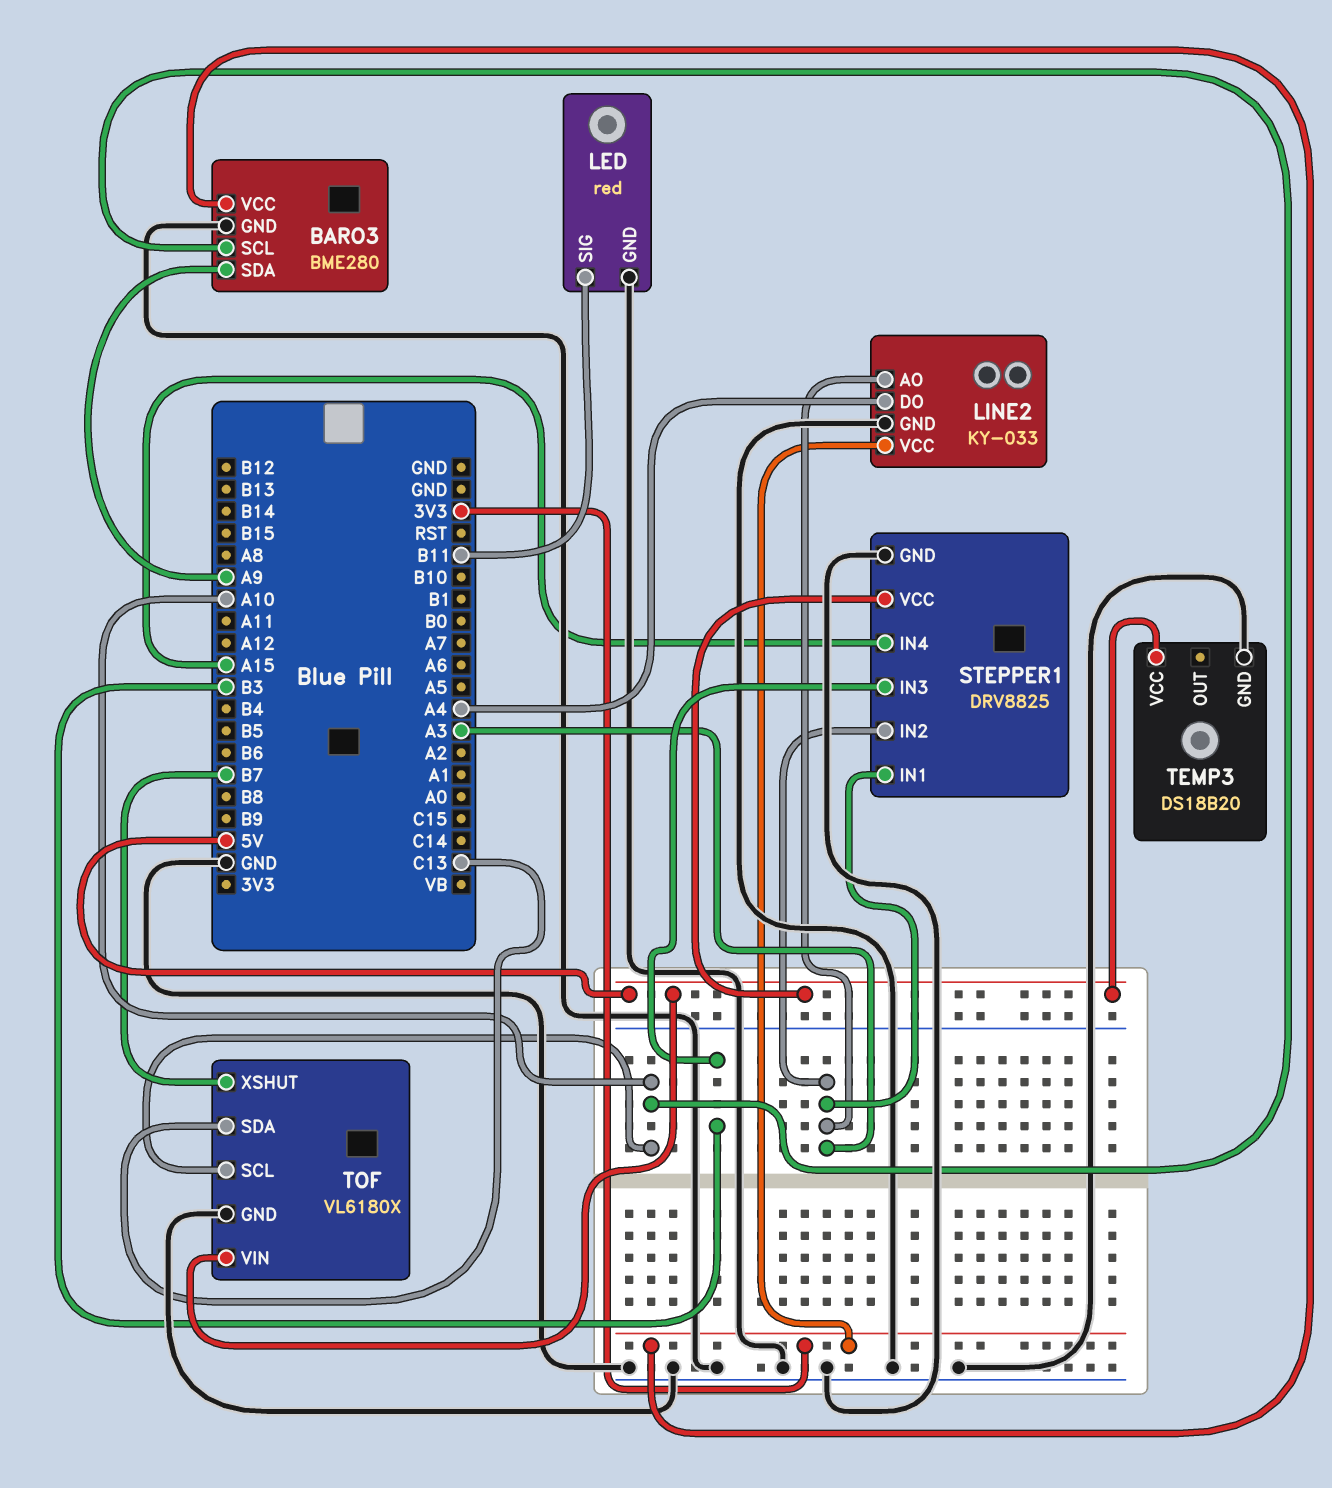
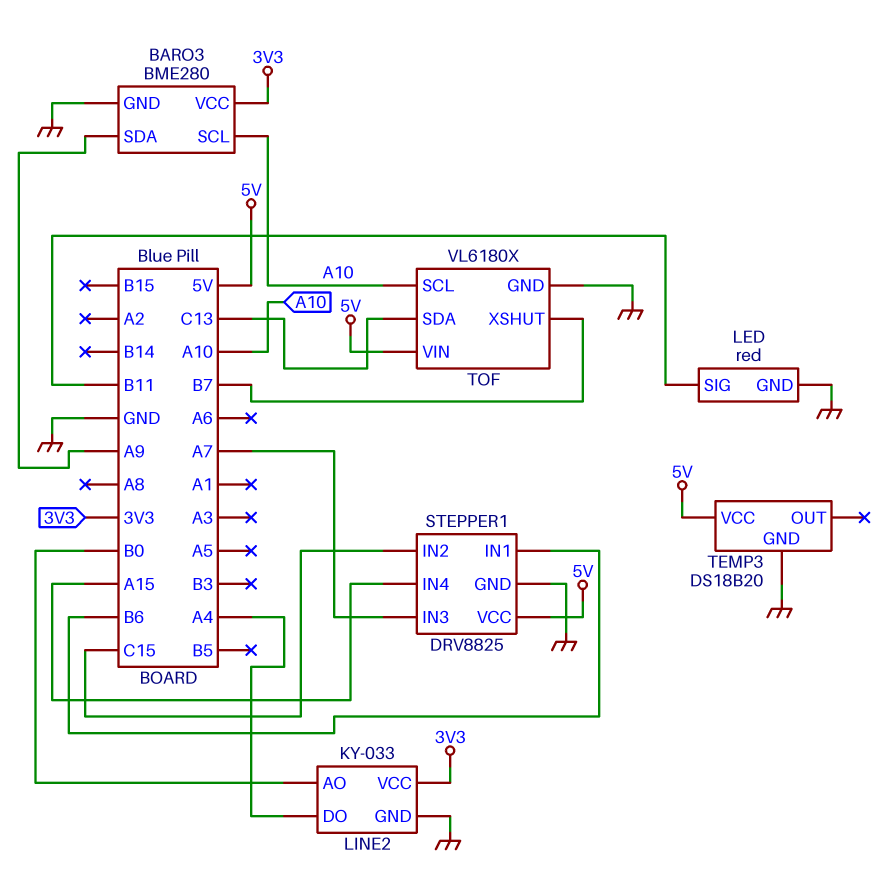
LINE2 pin AO: A3 -> B0
STEPPER1 pin IN1: A3 -> B6
STEPPER1 pin IN2: A3 -> C15
STEPPER1 pin IN3: B3 -> A7

